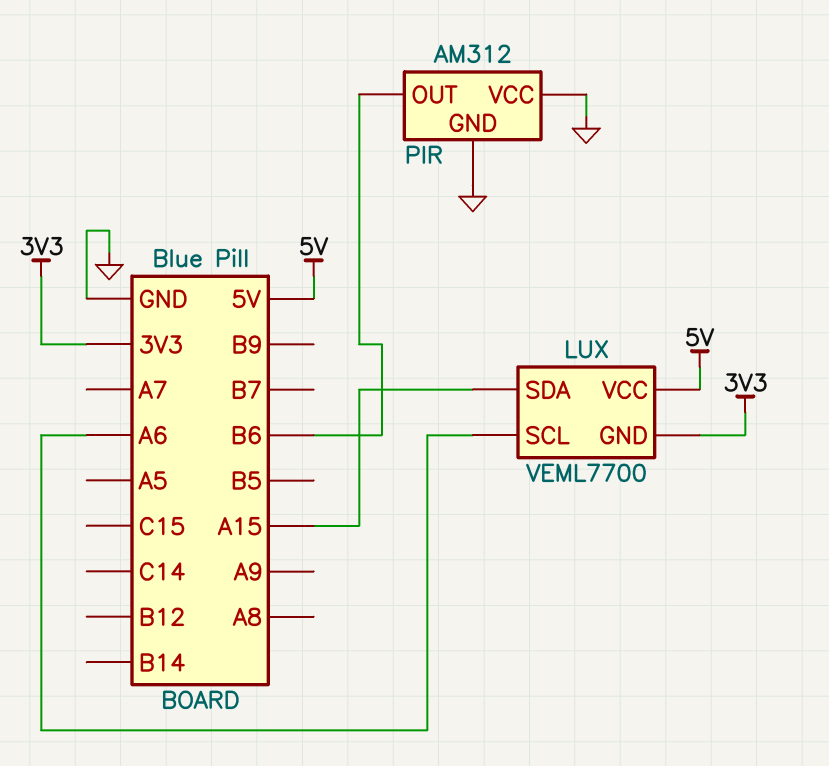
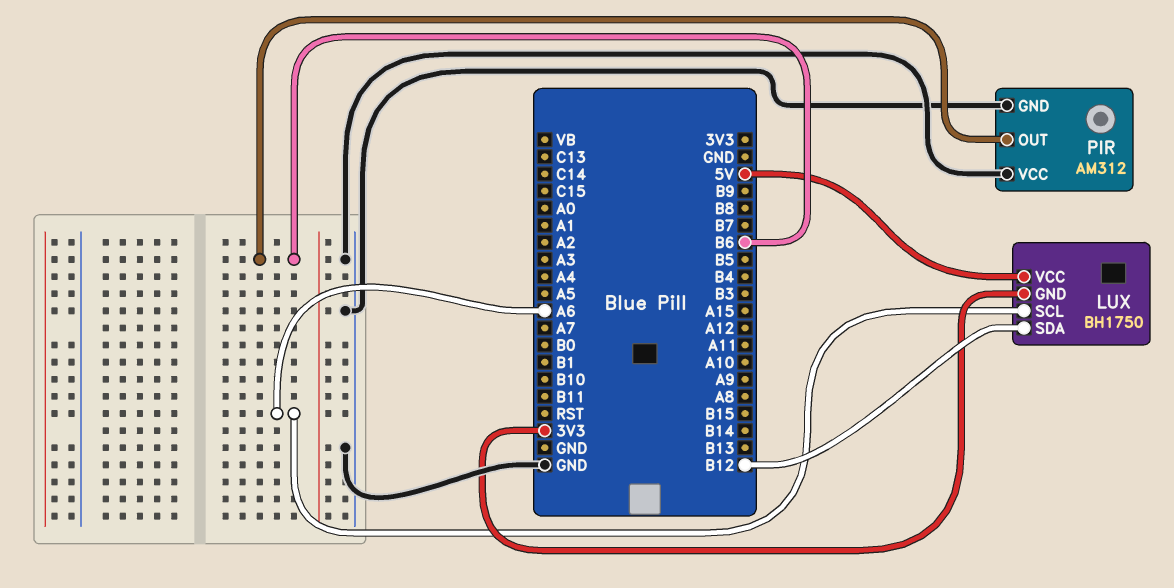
LUX: VEML7700 -> BH1750
LUX pin SDA: A15 -> B12

